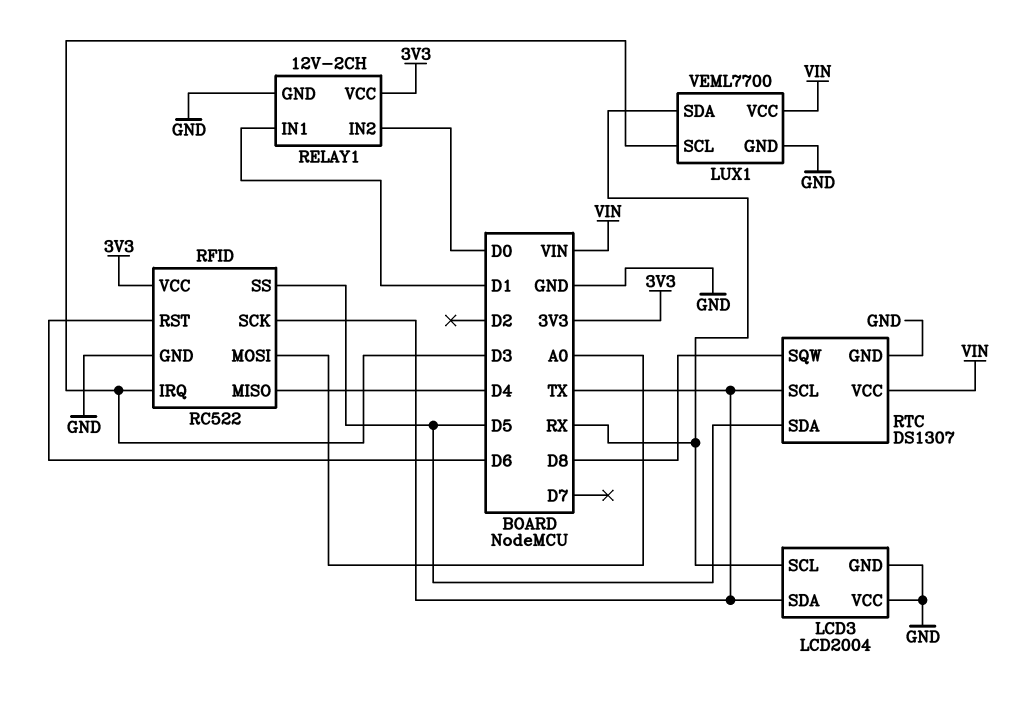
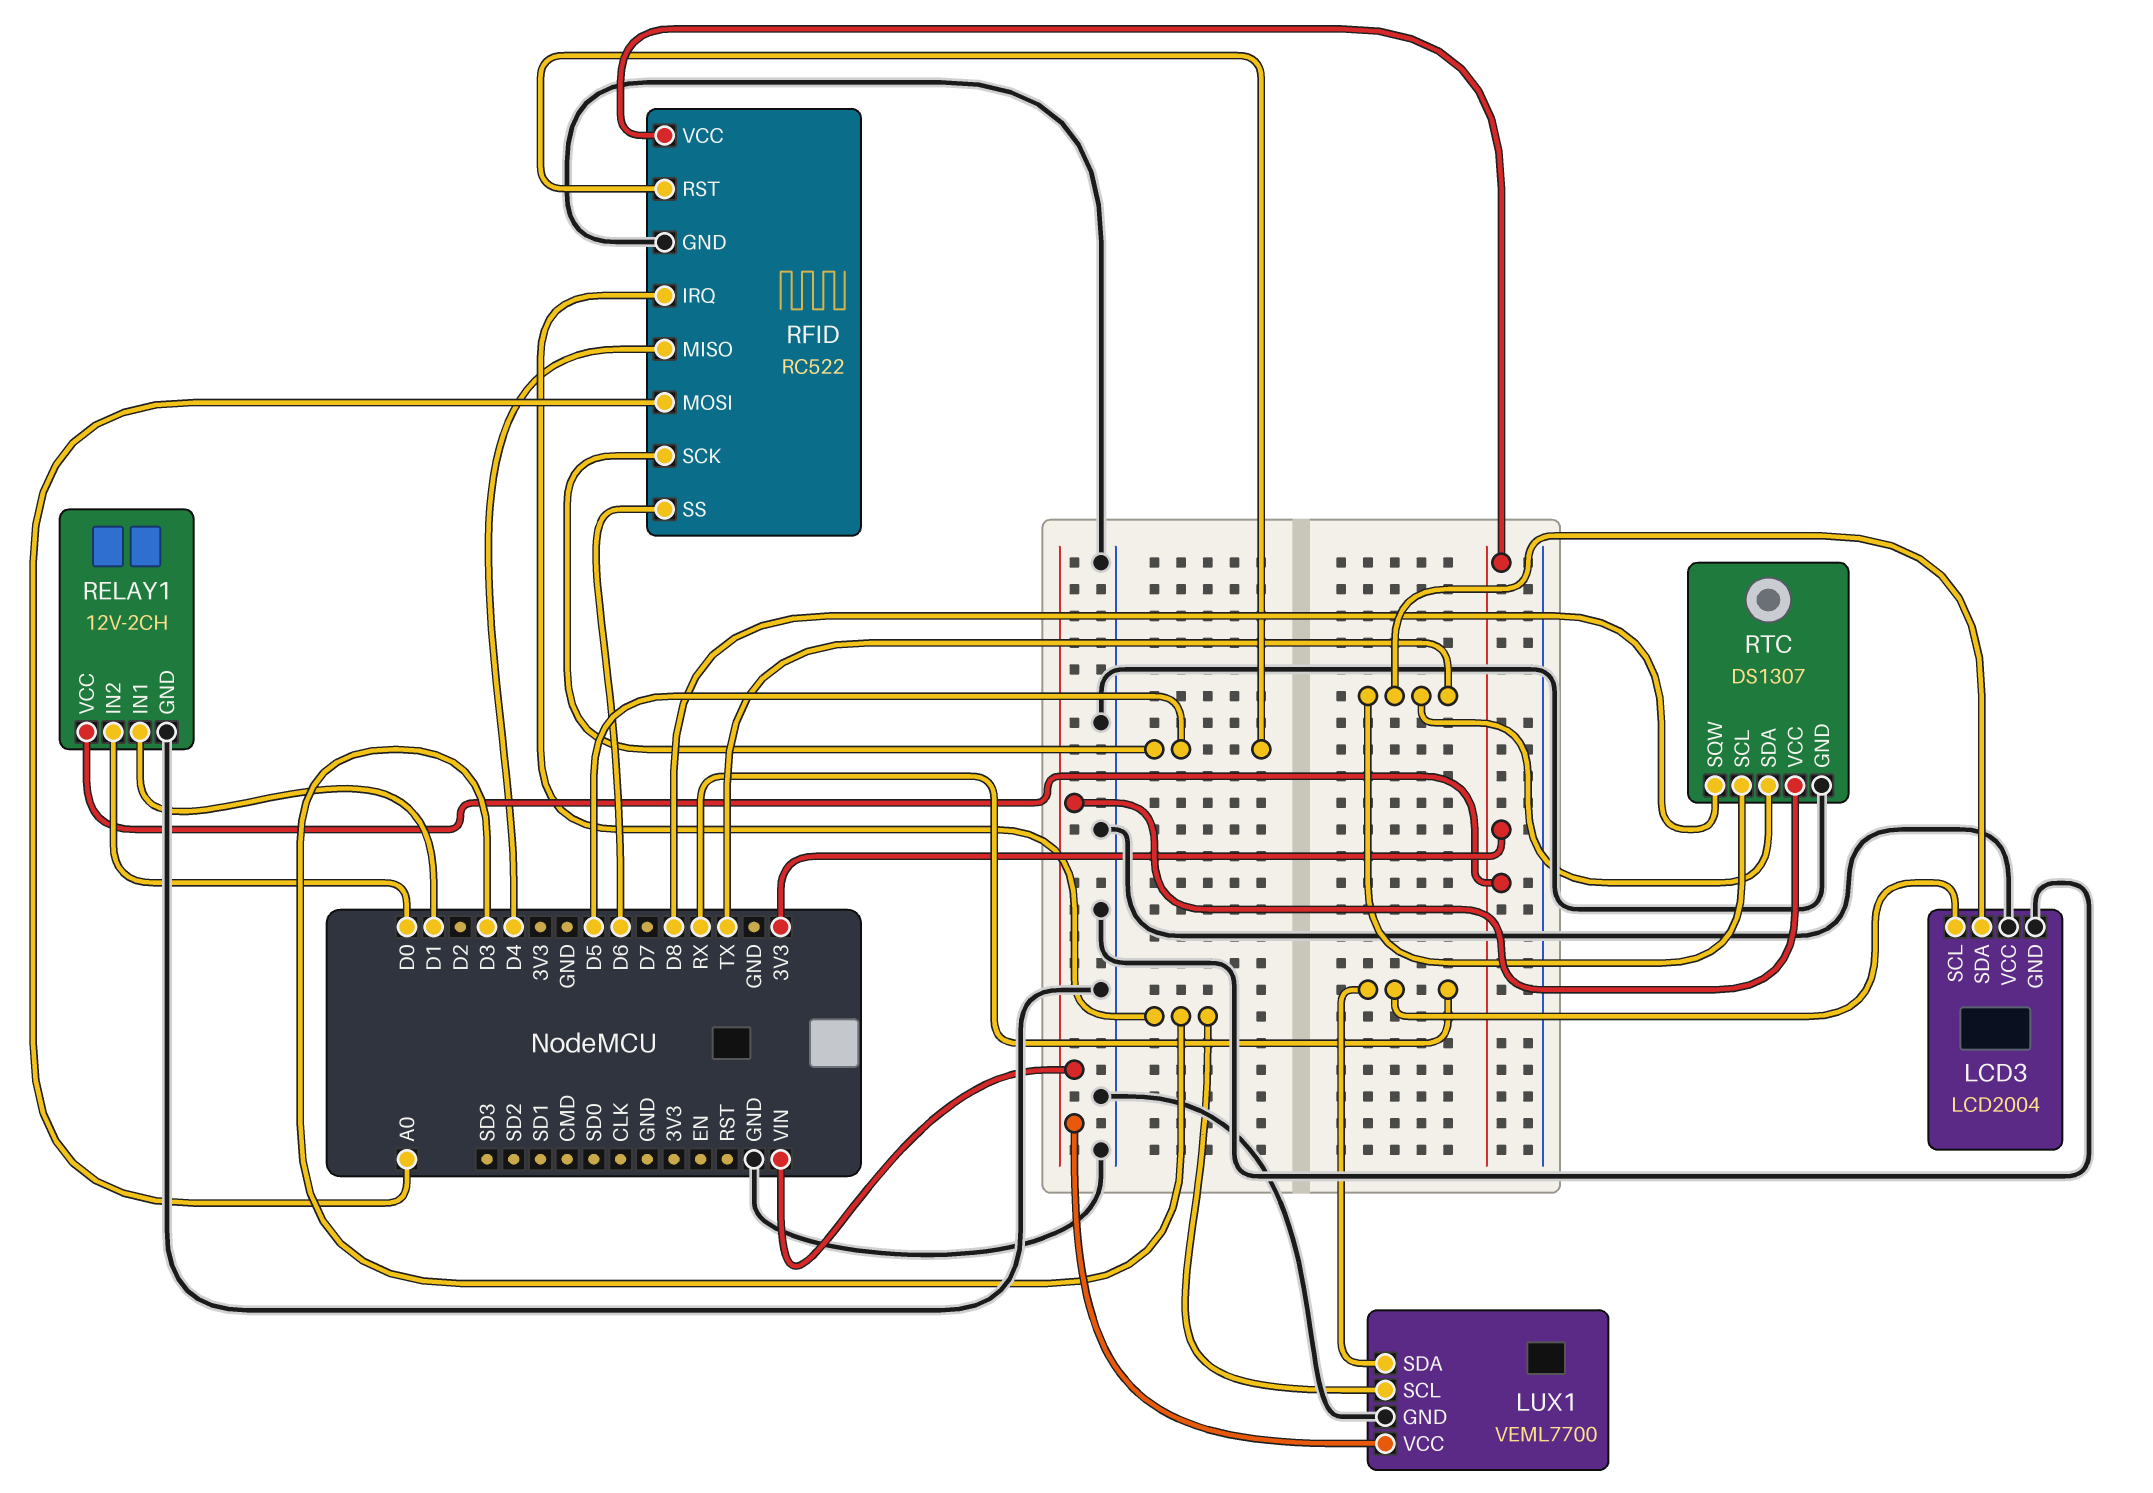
RFID pin RST: D6 -> D5
RFID pin SCK: TX -> D5
RFID pin SS: D5 -> D6
RTC pin SDA: D5 -> TX

